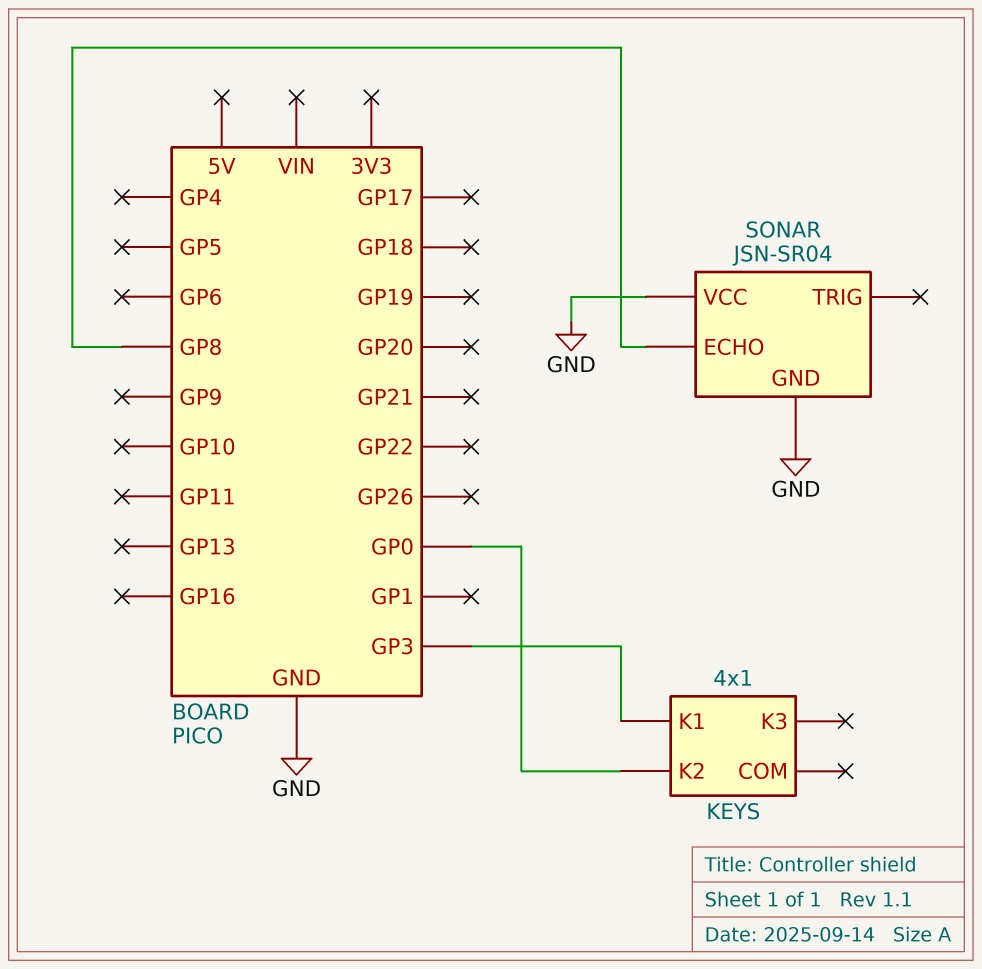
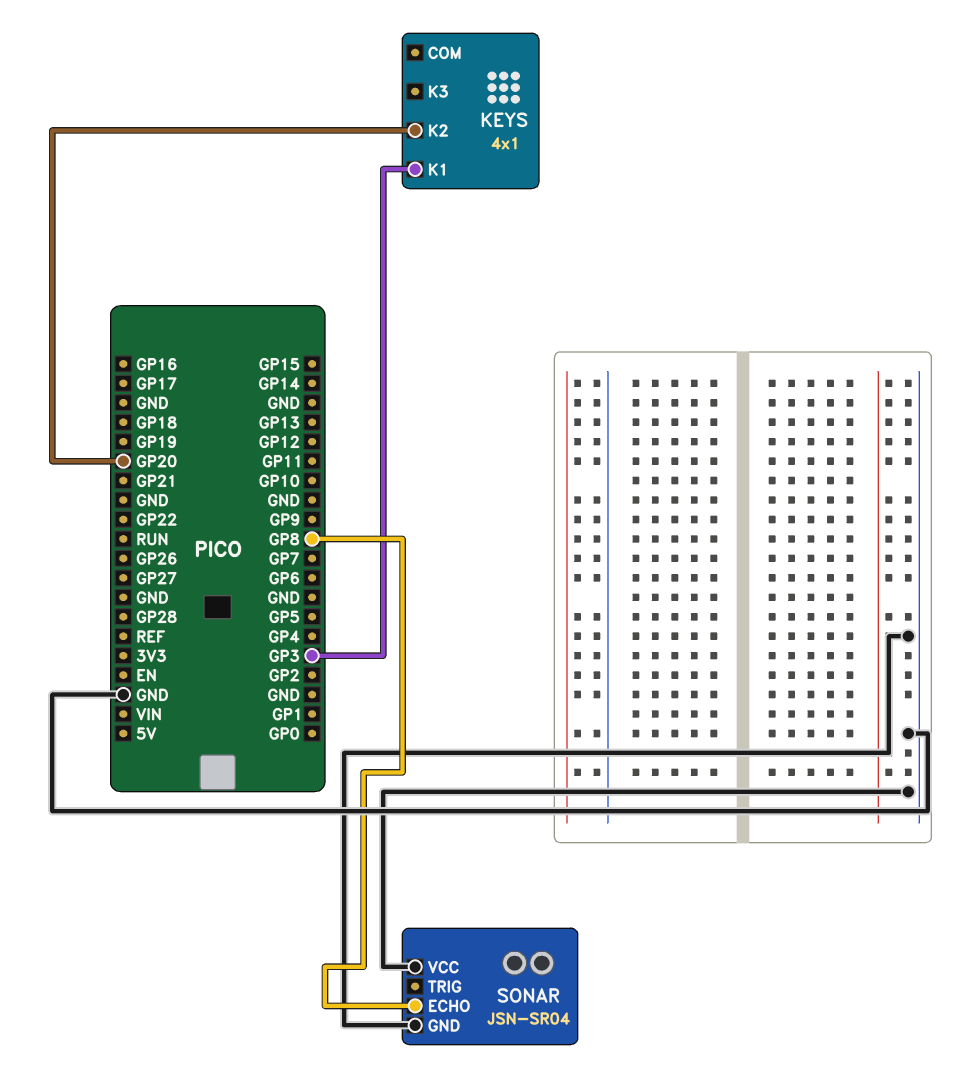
KEYS pin K2: GP0 -> GP20

